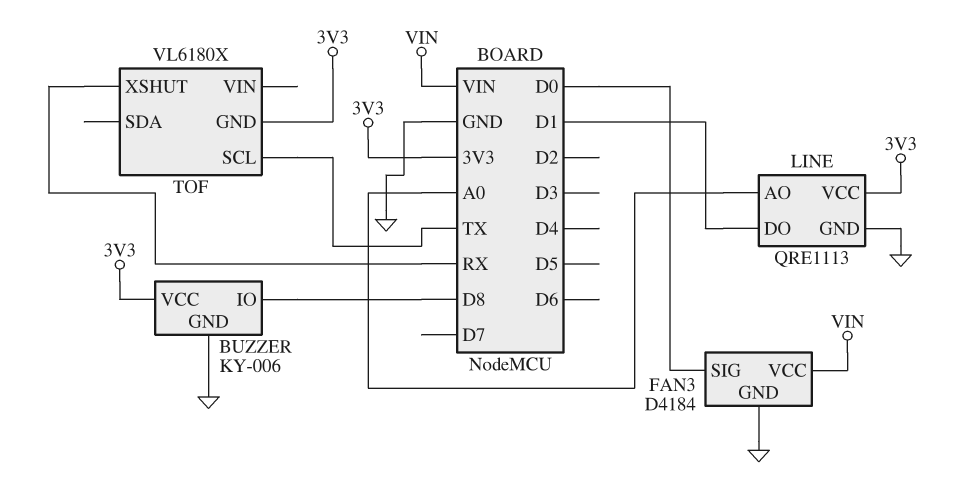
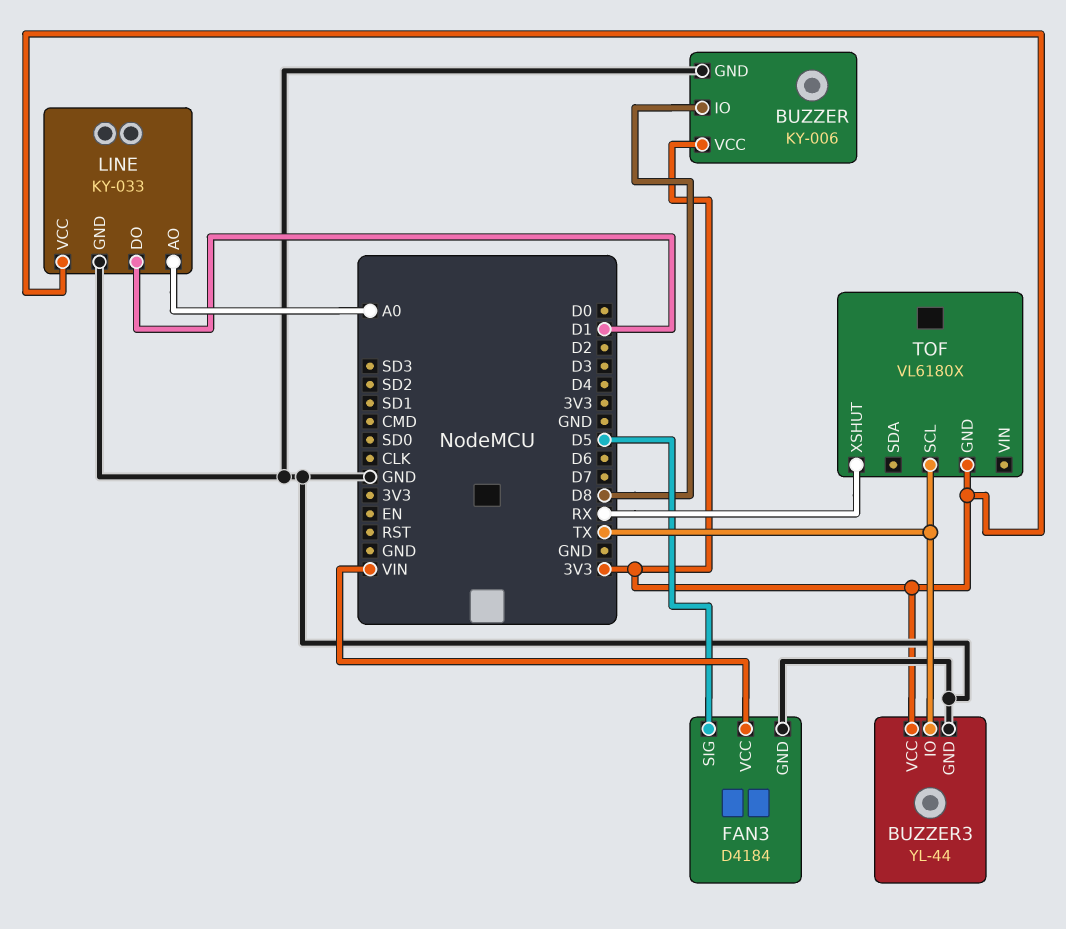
BUZZER3: none -> YL-44
BUZZER3 pin GND: none -> GND
BUZZER3 pin IO: none -> TX
BUZZER3 pin VCC: none -> 3V3
FAN3 pin SIG: D0 -> D5
LINE: QRE1113 -> KY-033

